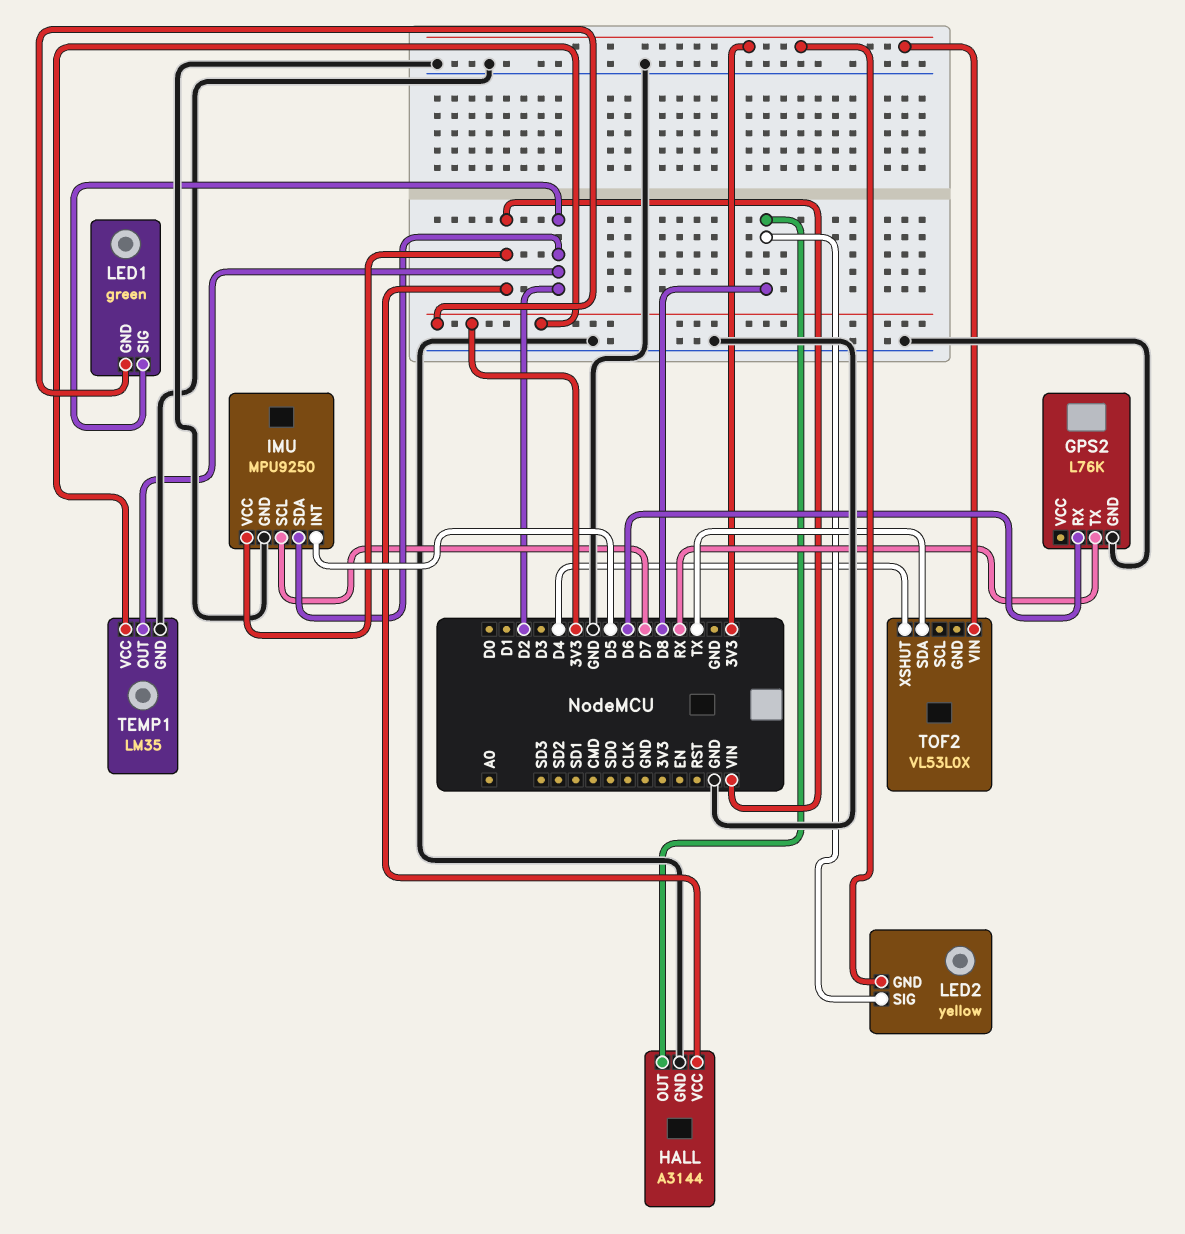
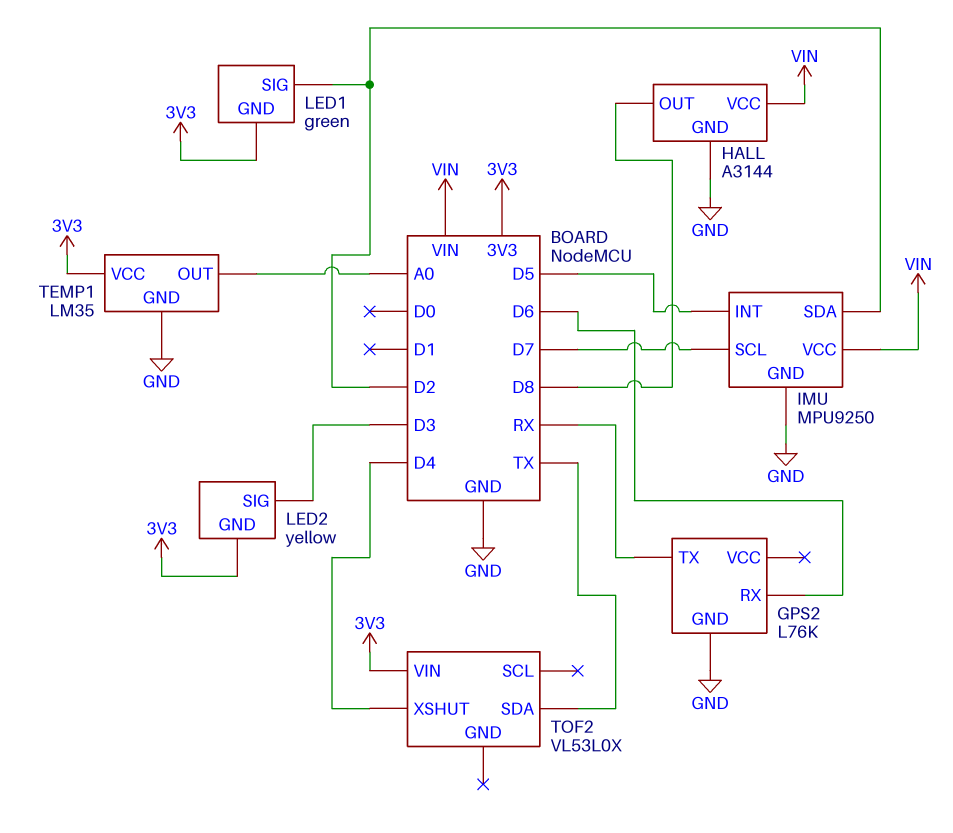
LED2 pin SIG: D8 -> D3
TEMP1 pin OUT: D2 -> A0

